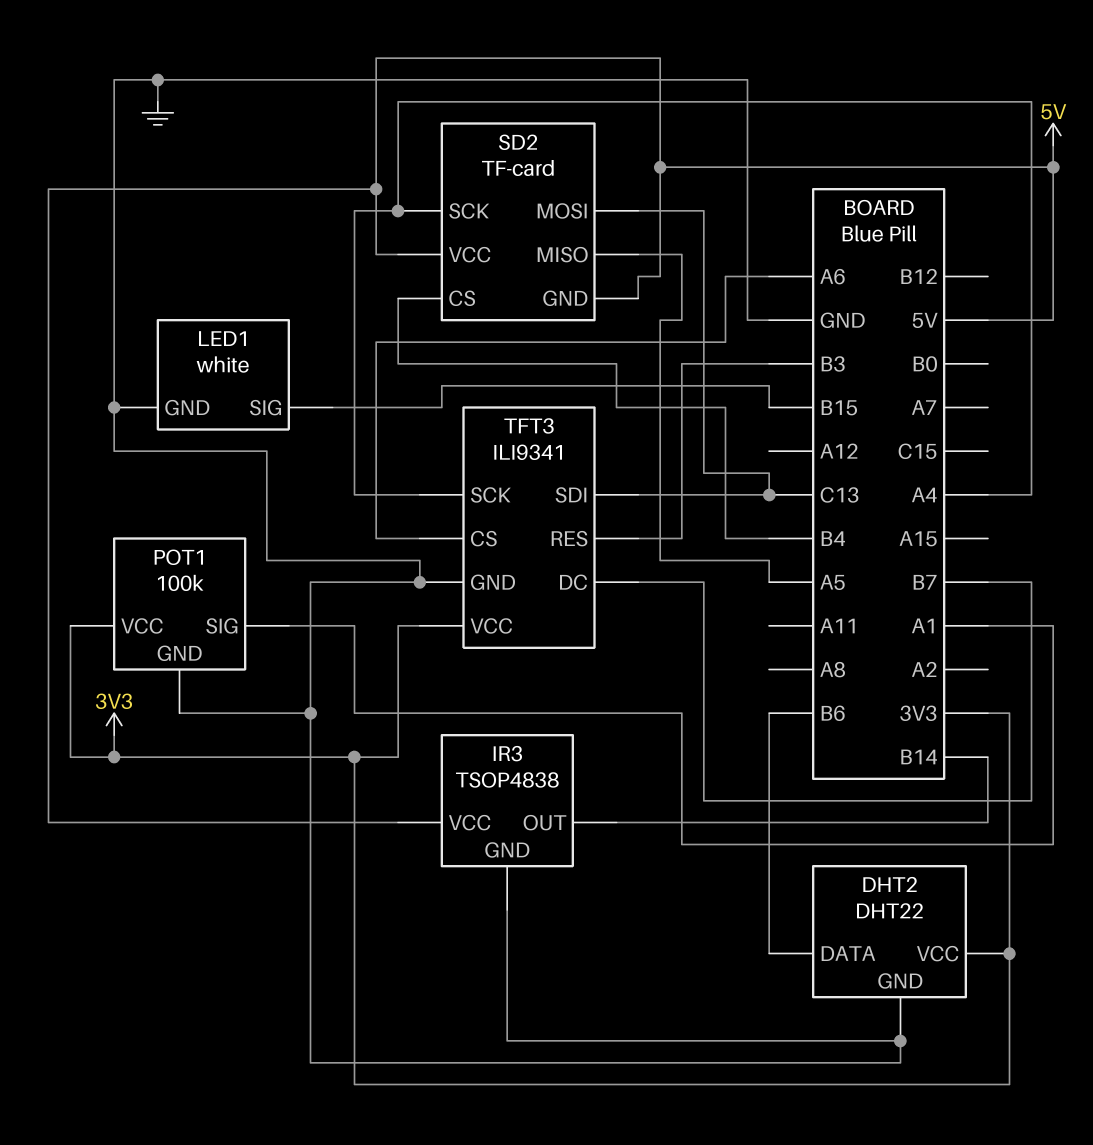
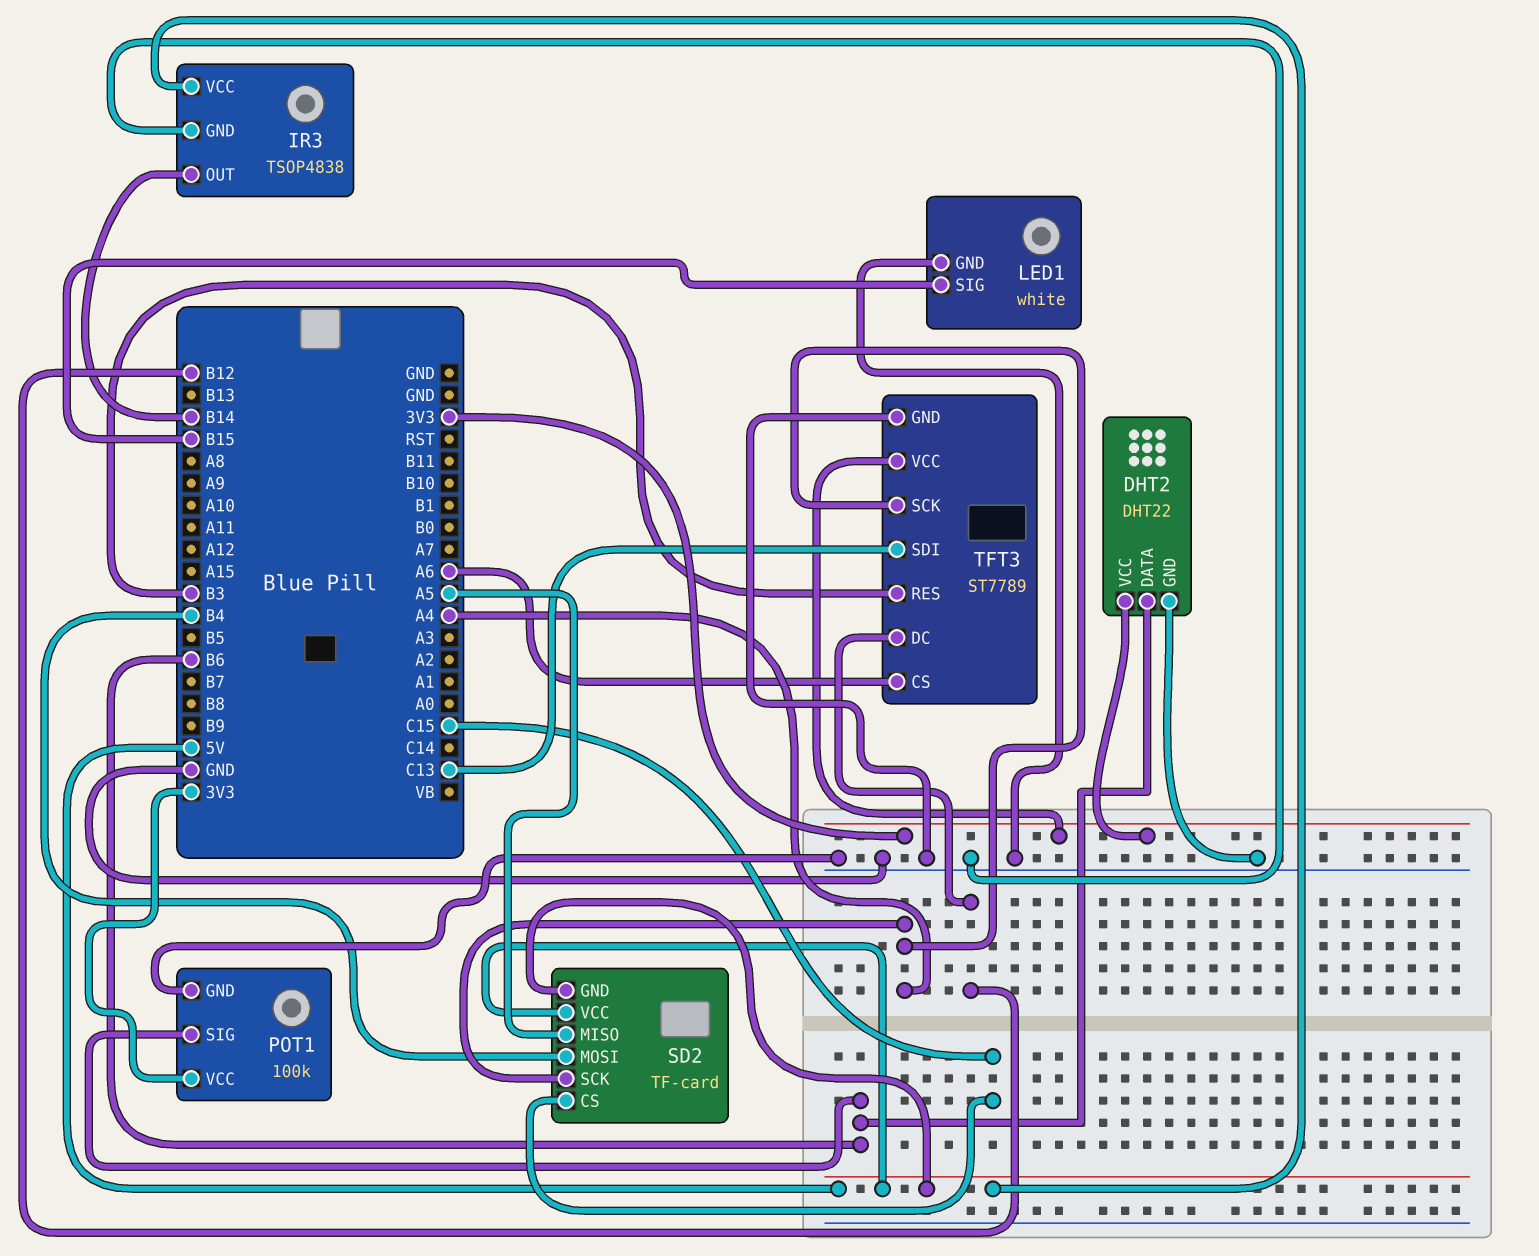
POT1 pin SIG: A1 -> B6
SD2 pin CS: B4 -> C15
SD2 pin MOSI: C13 -> B4
TFT3: ILI9341 -> ST7789
TFT3 pin DC: B7 -> B12

